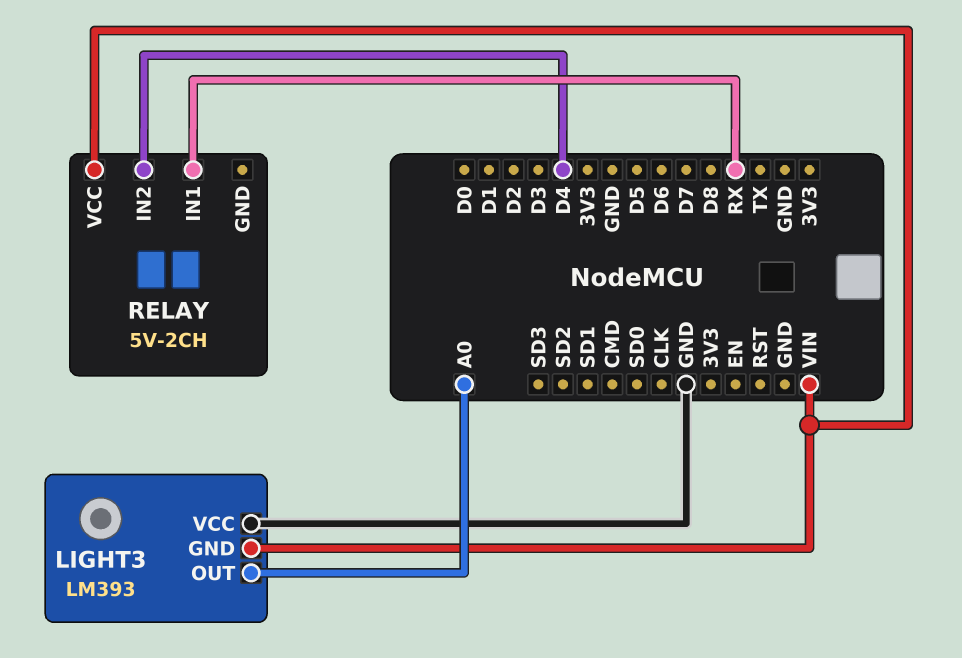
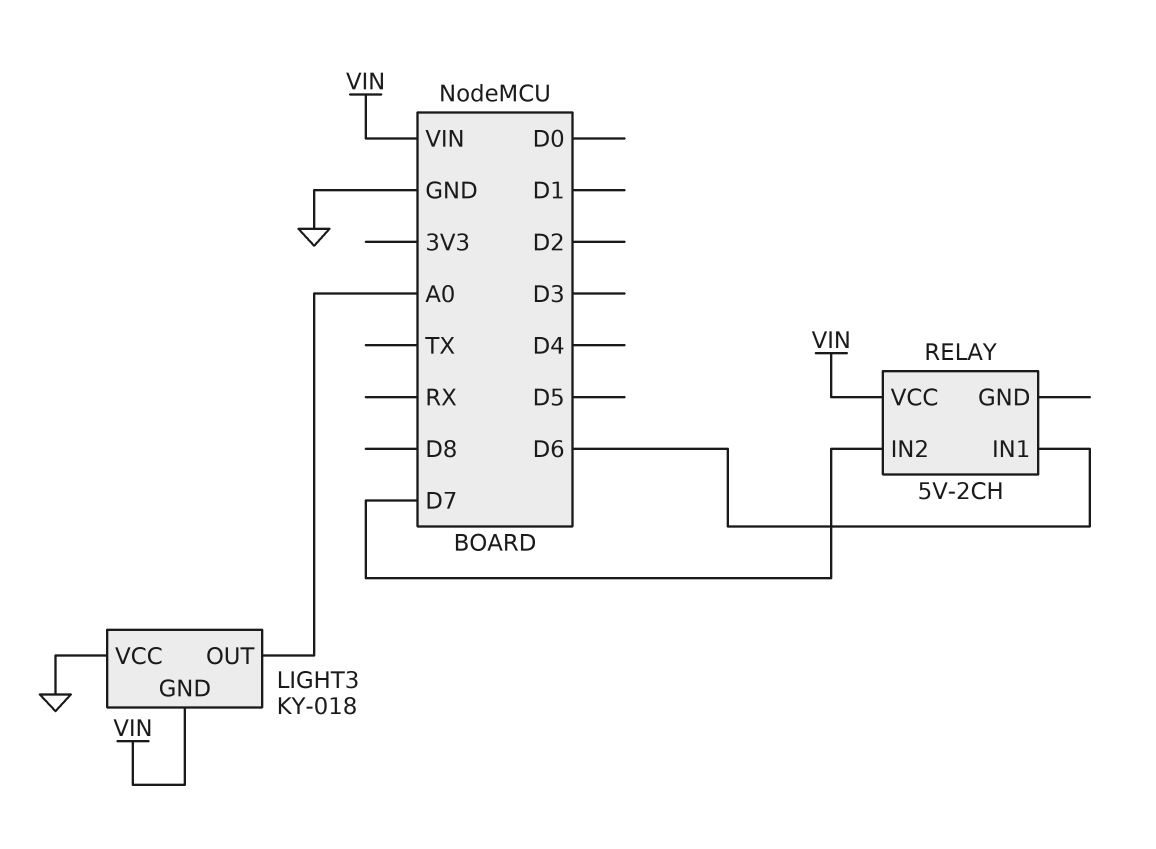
LIGHT3: LM393 -> KY-018
RELAY pin IN1: RX -> D6
RELAY pin IN2: D4 -> D7

